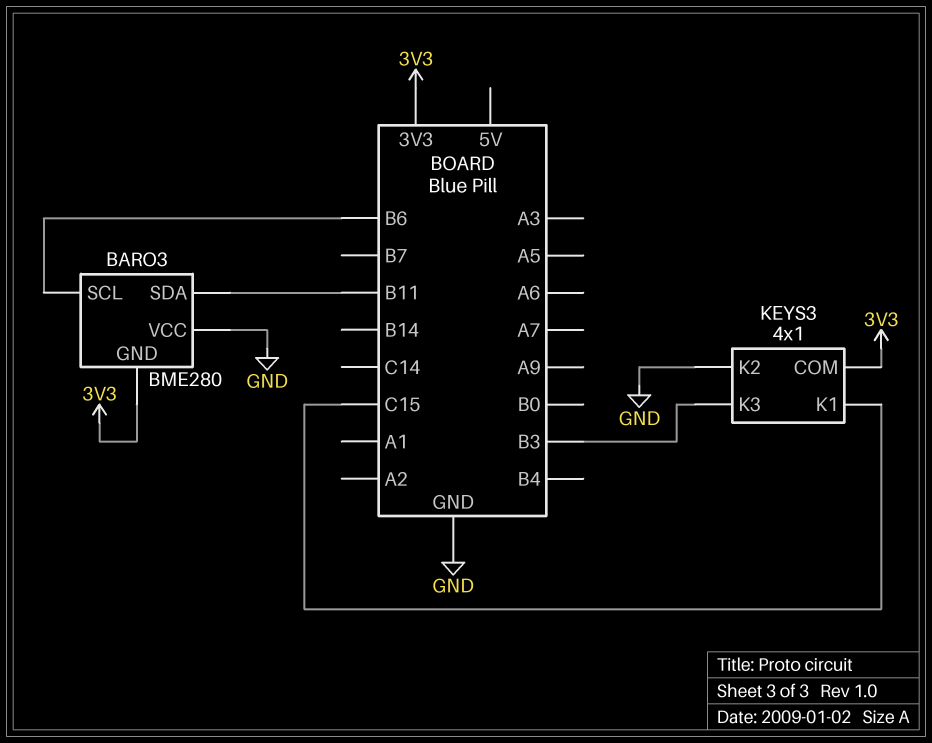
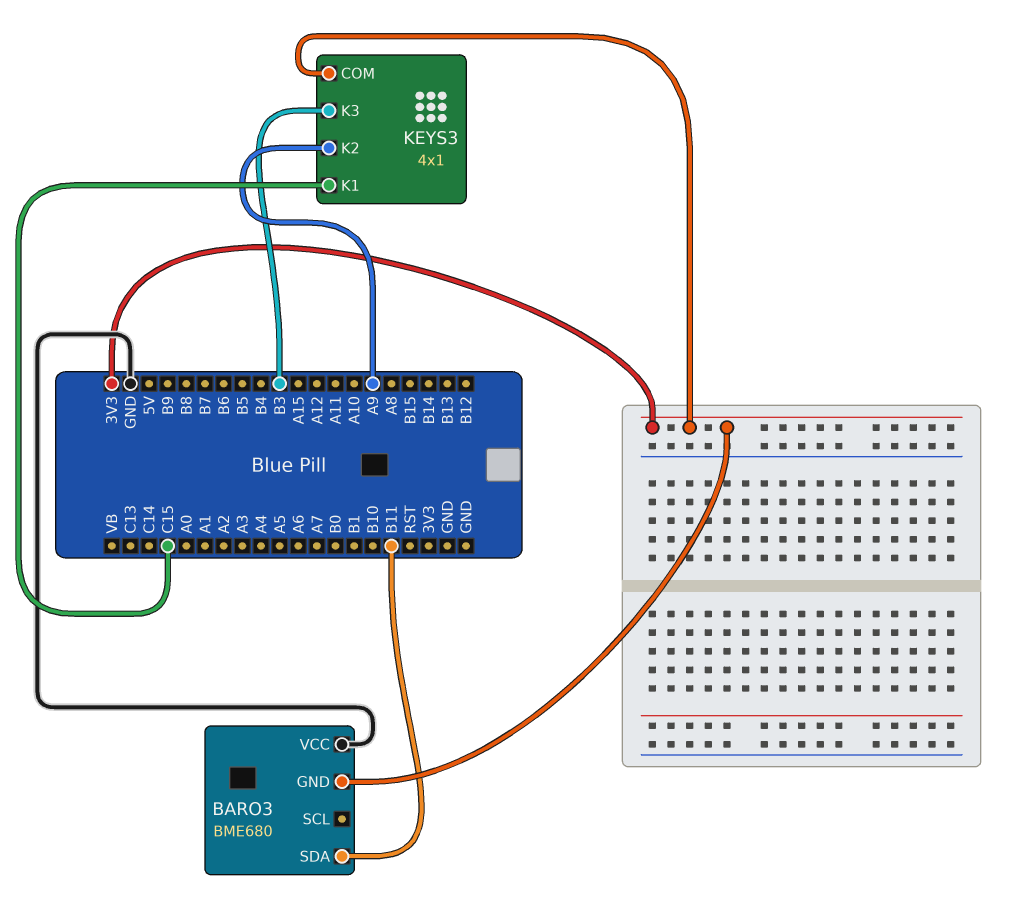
BARO3: BME280 -> BME680
BARO3 pin SCL: B6 -> none
KEYS3 pin K2: GND -> A9

